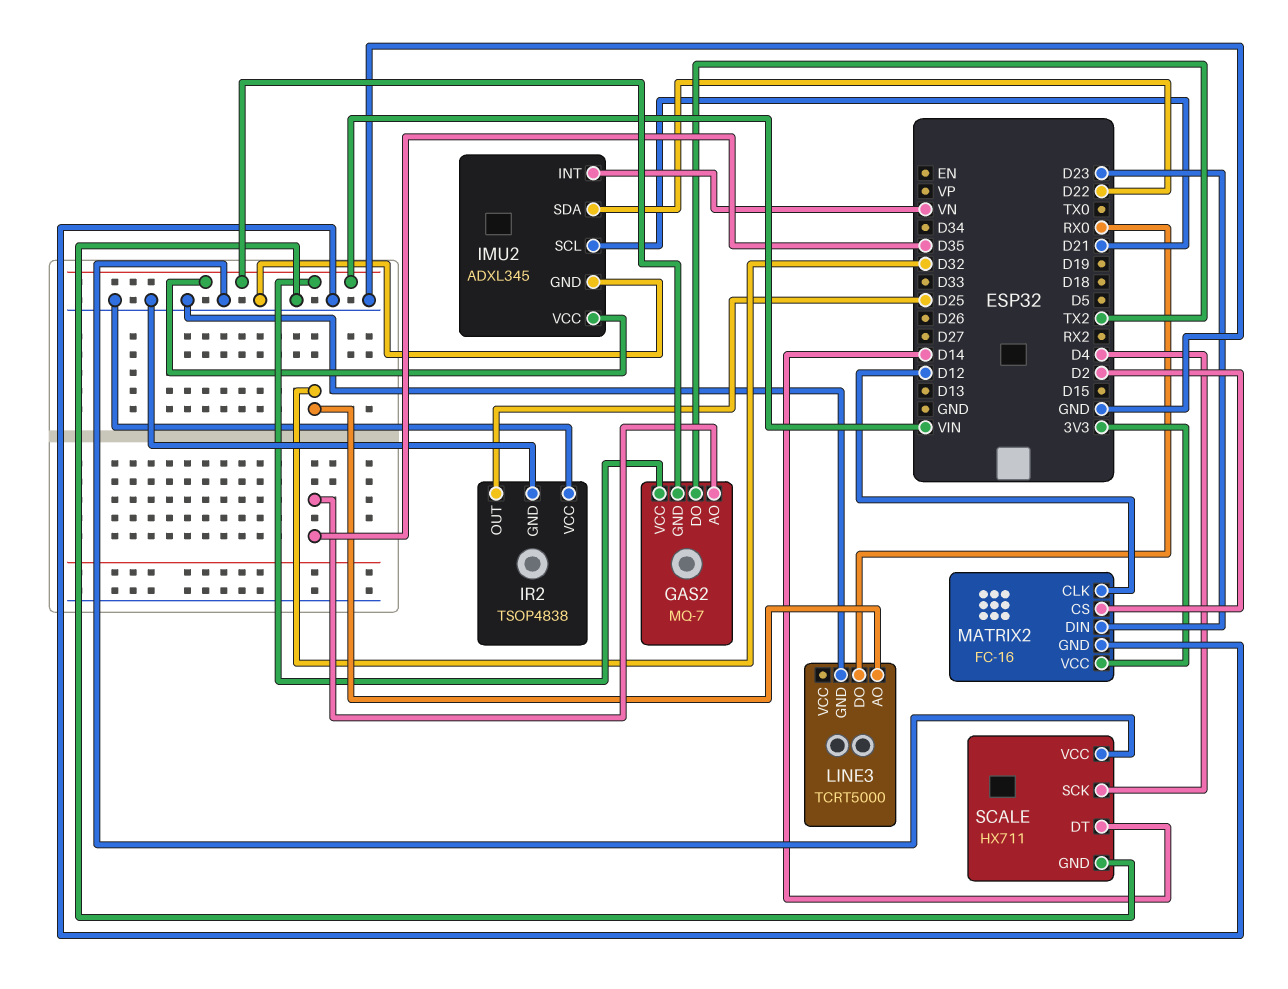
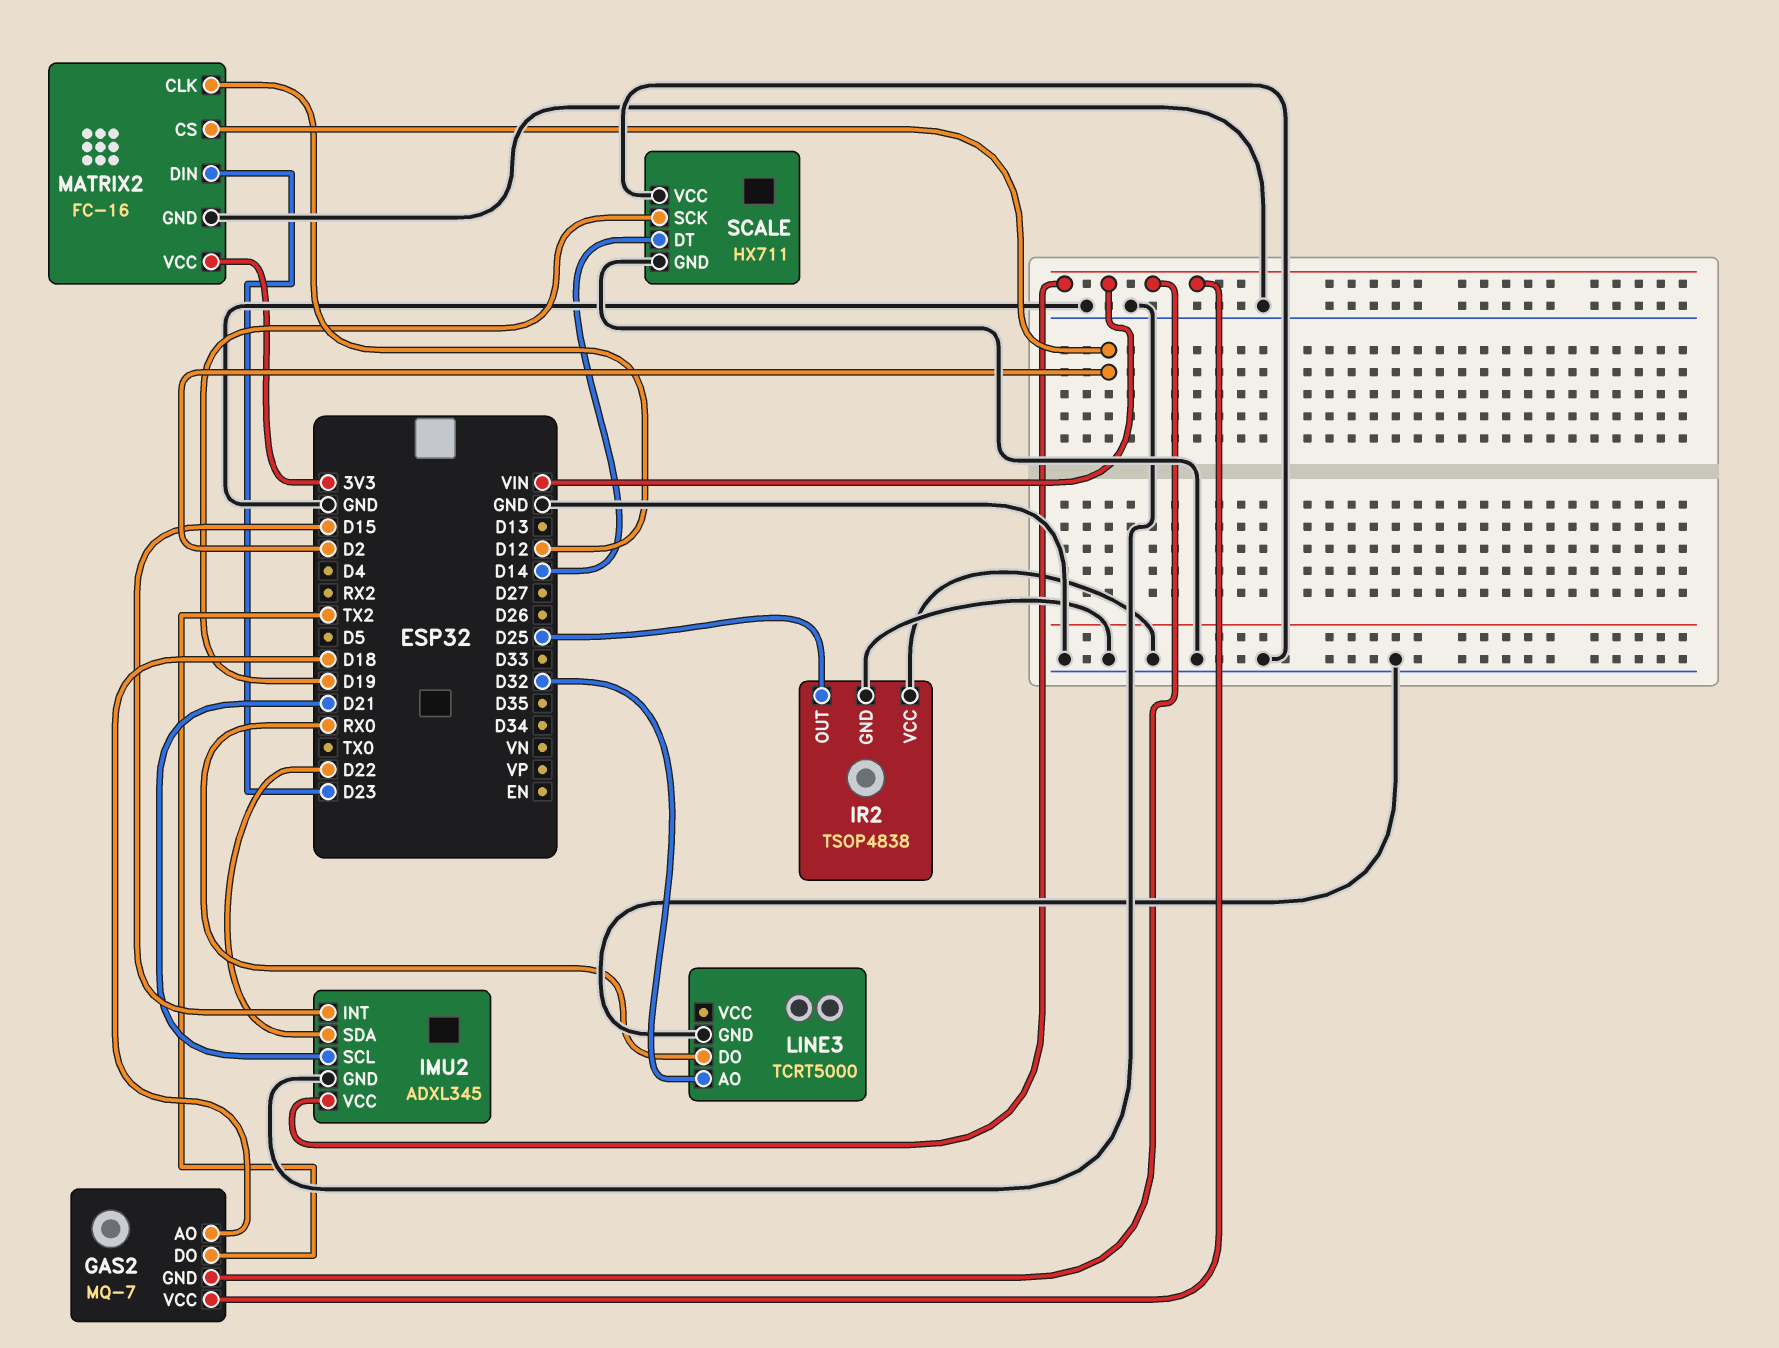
GAS2 pin AO: D35 -> D18
IMU2 pin INT: VN -> D15
SCALE pin SCK: D4 -> D19

